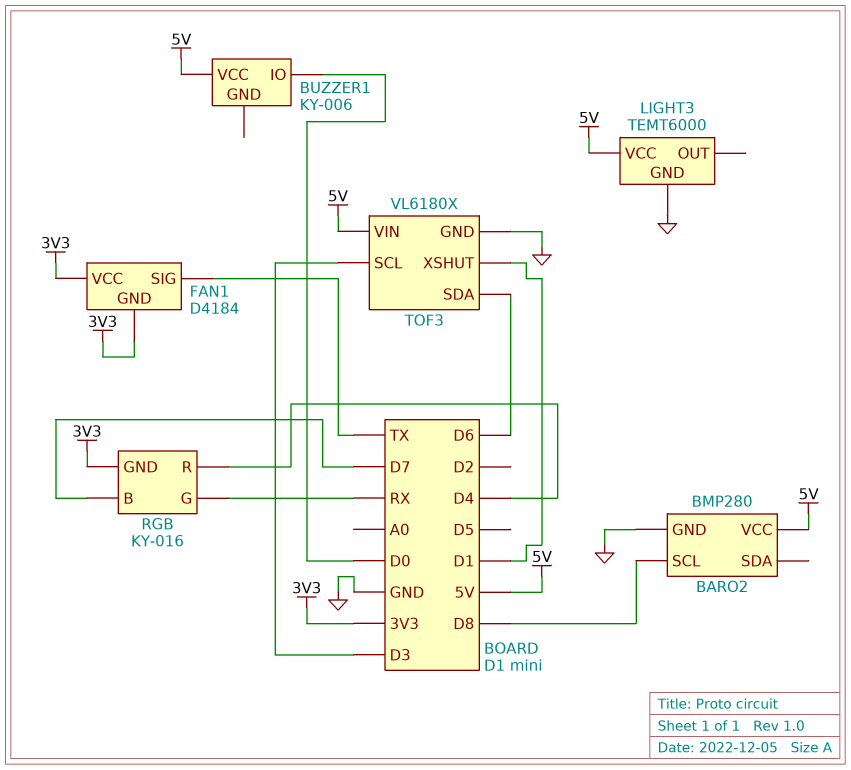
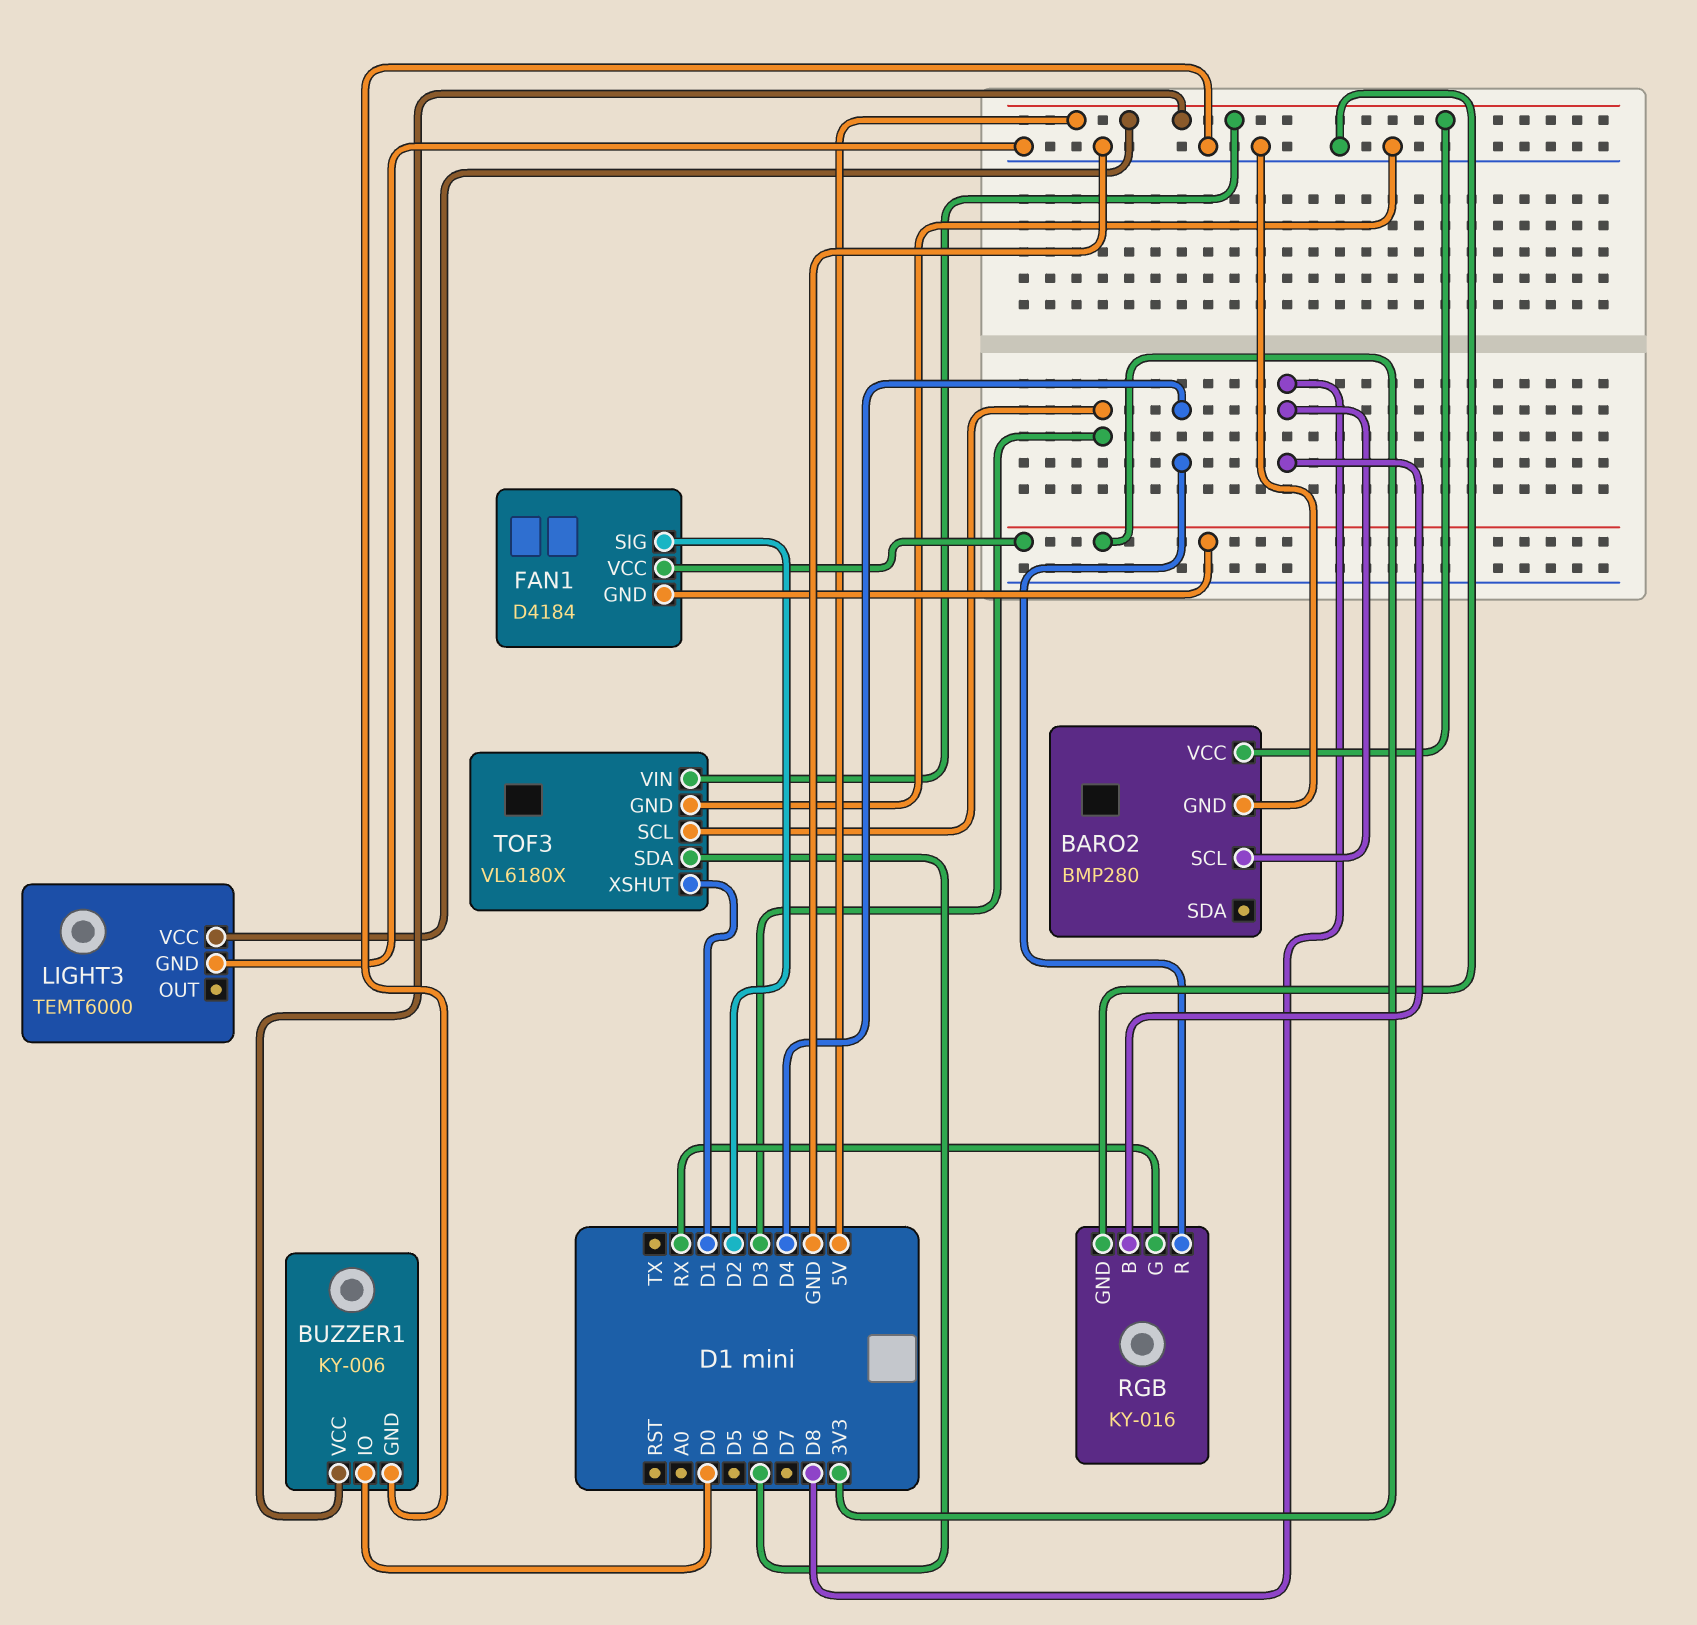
BUZZER1 pin GND: none -> GND
FAN1 pin SIG: TX -> D2
RGB pin B: D7 -> D8
RGB pin GND: 3V3 -> GND

